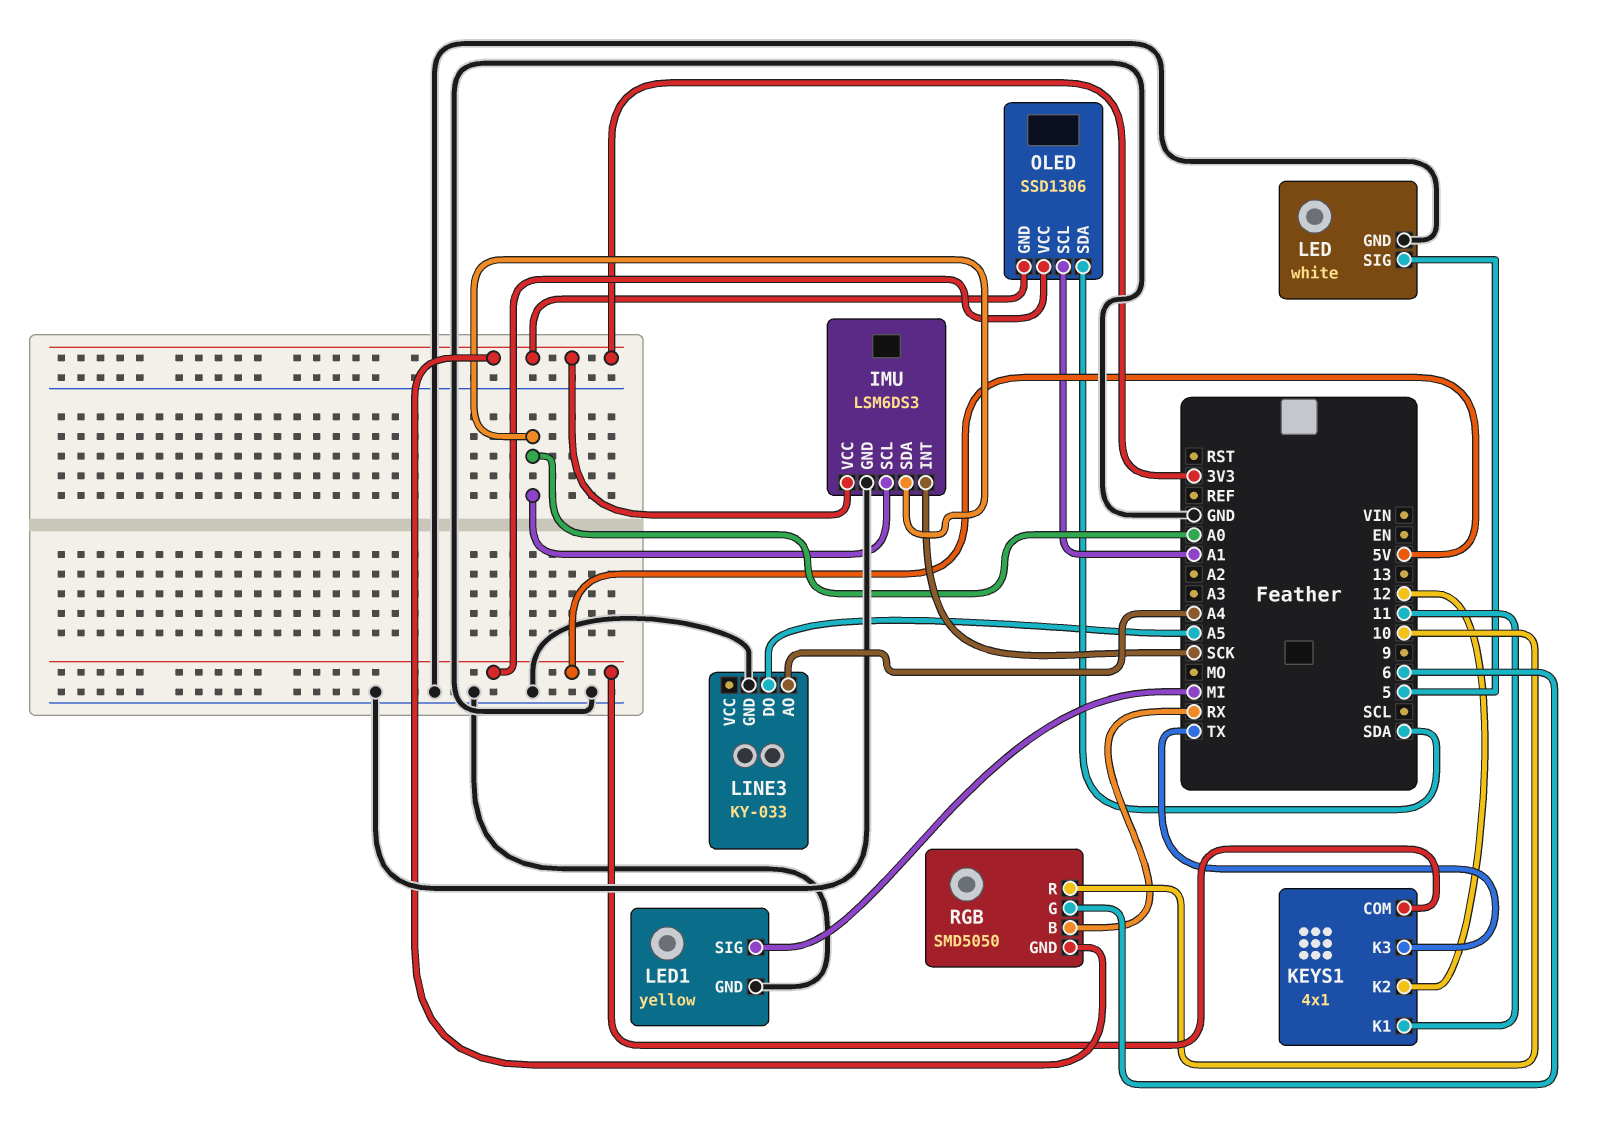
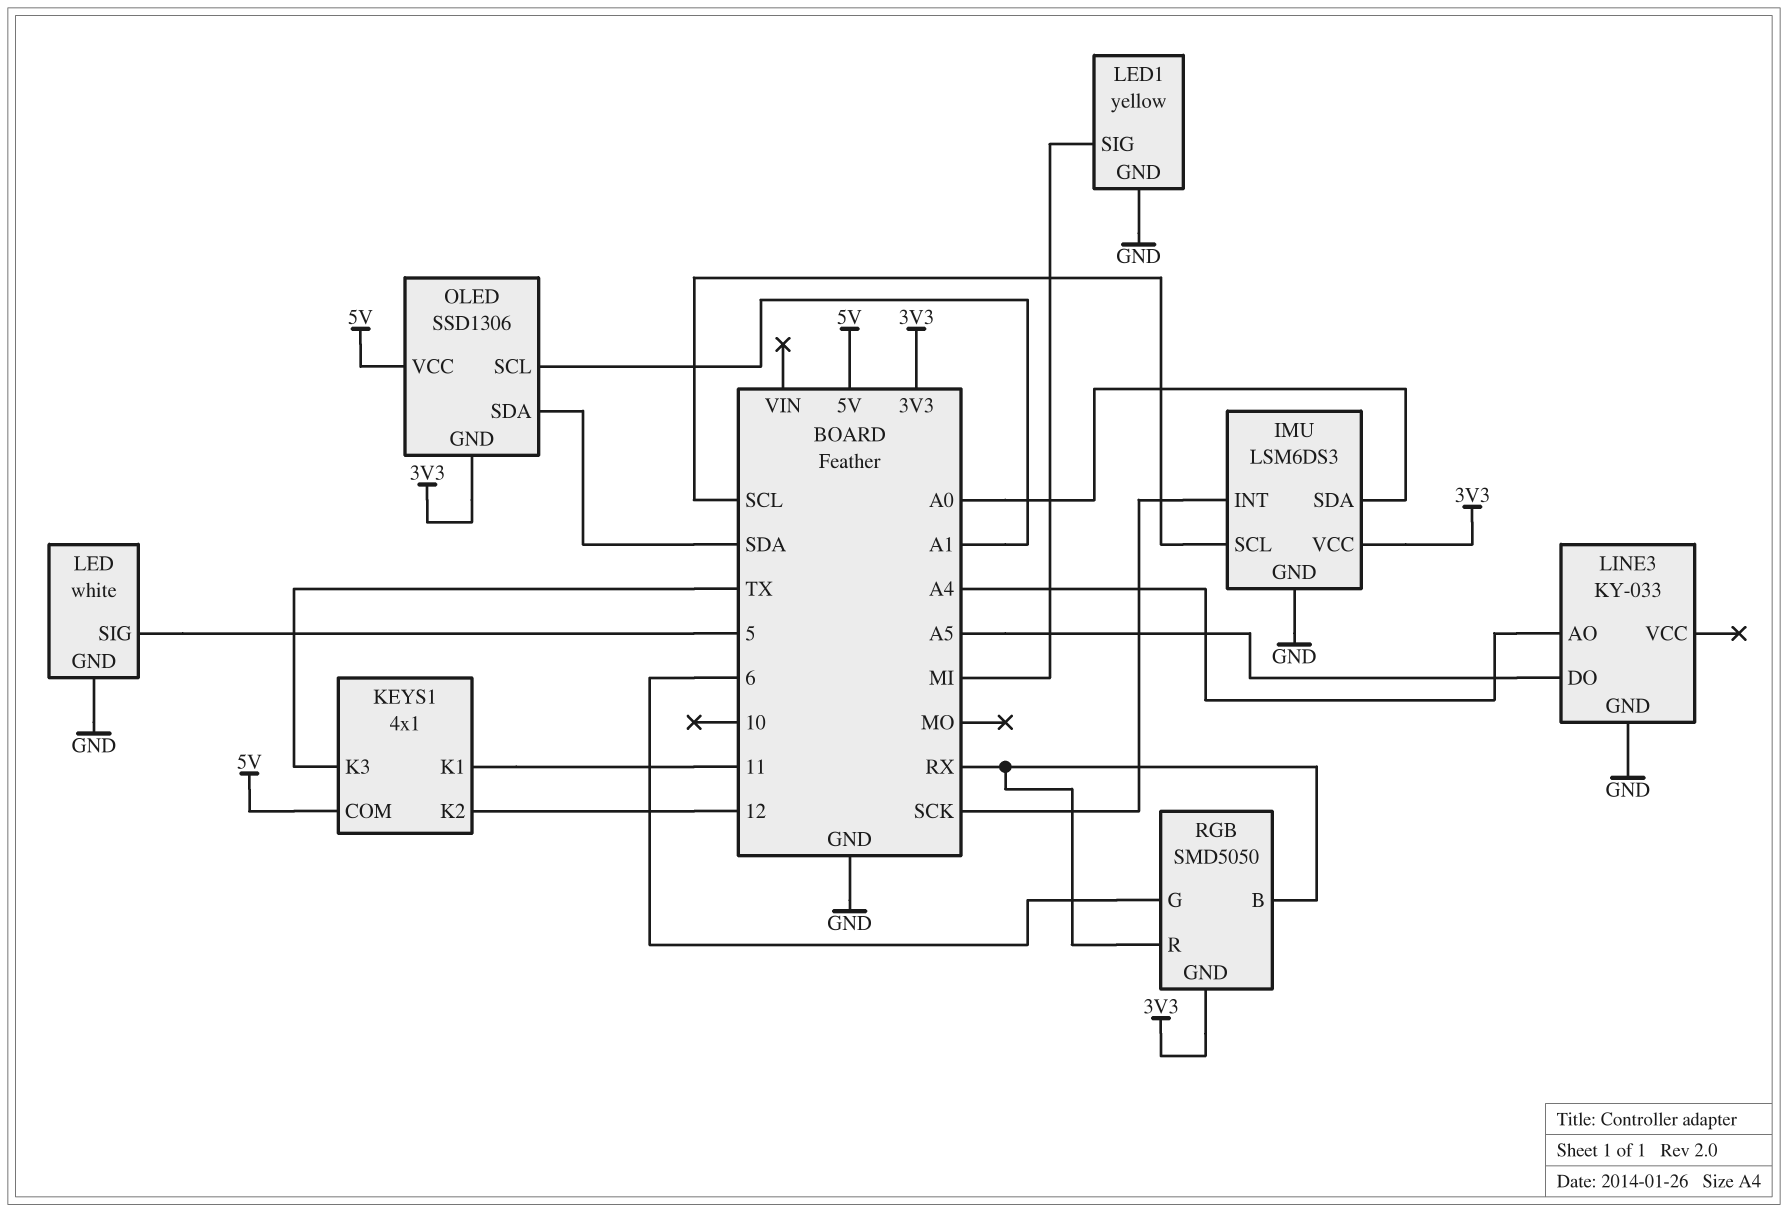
IMU pin SCL: A0 -> SCL
RGB pin R: 10 -> RX

